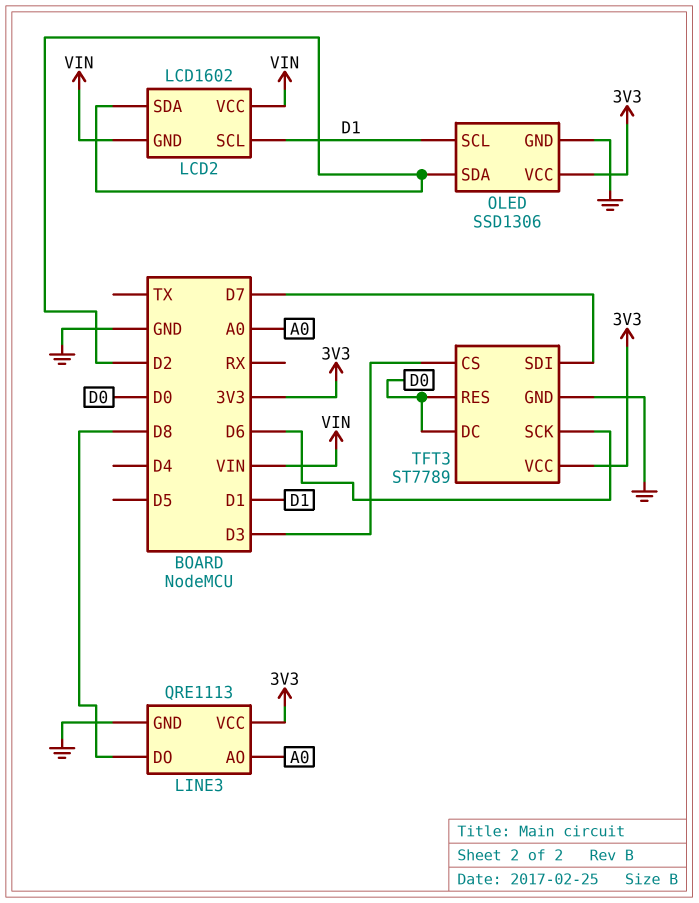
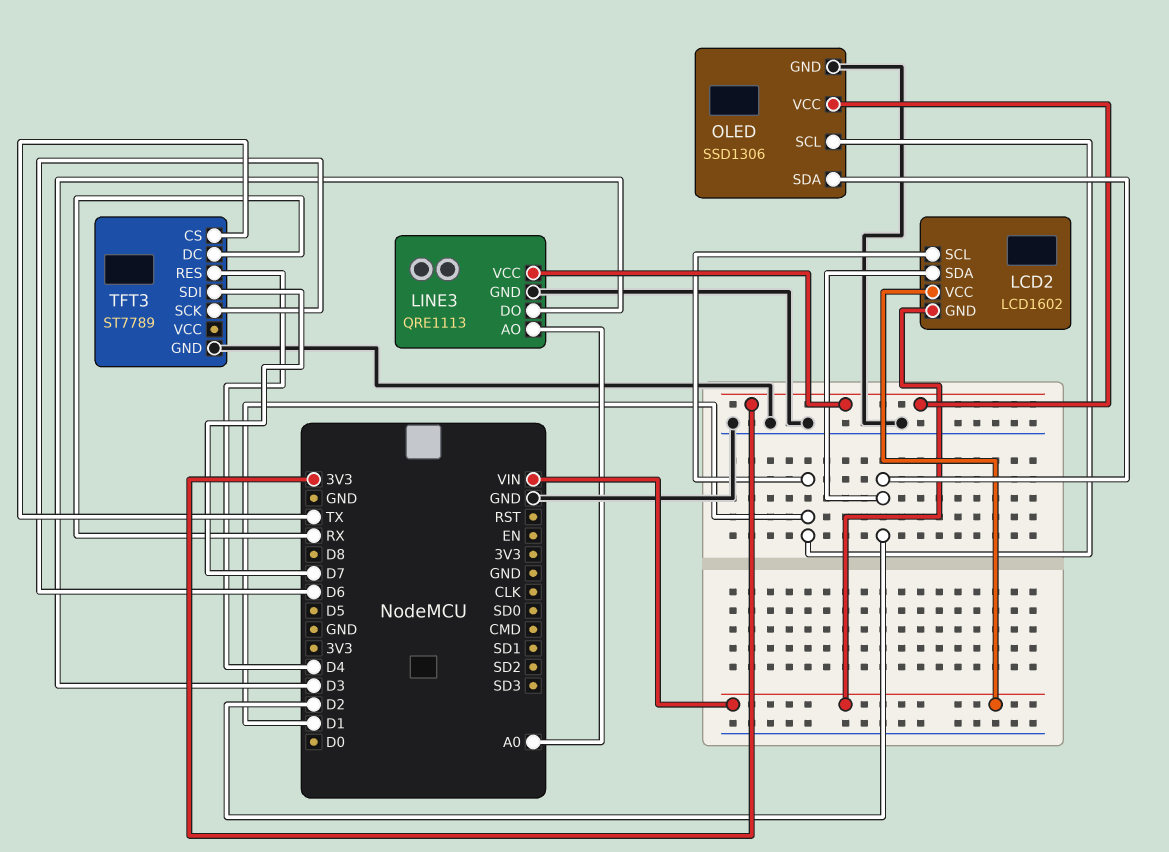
LINE3 pin DO: D8 -> D3
TFT3 pin CS: D3 -> TX
TFT3 pin DC: D0 -> RX
TFT3 pin RES: D0 -> D4
TFT3 pin VCC: 3V3 -> none

